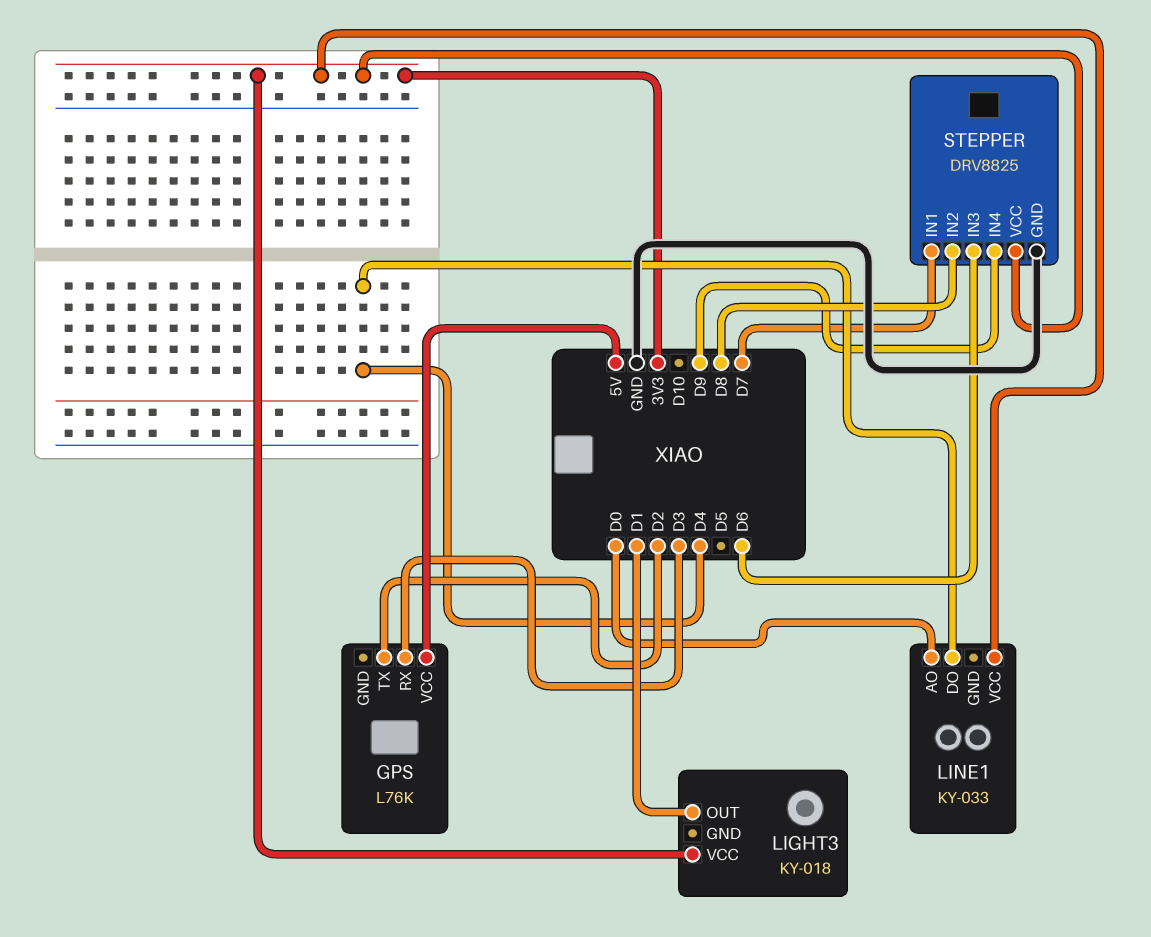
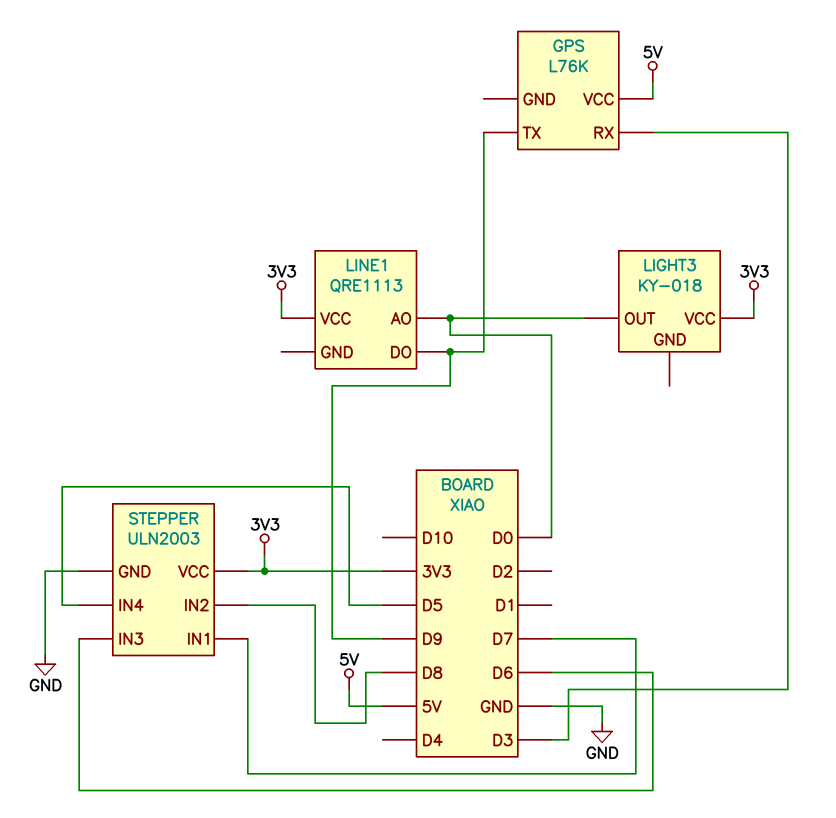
GPS pin TX: D2 -> D9
LIGHT3 pin OUT: D1 -> D0
LINE1: KY-033 -> QRE1113
LINE1 pin DO: D4 -> D9
STEPPER: DRV8825 -> ULN2003
STEPPER pin IN4: D9 -> D5

